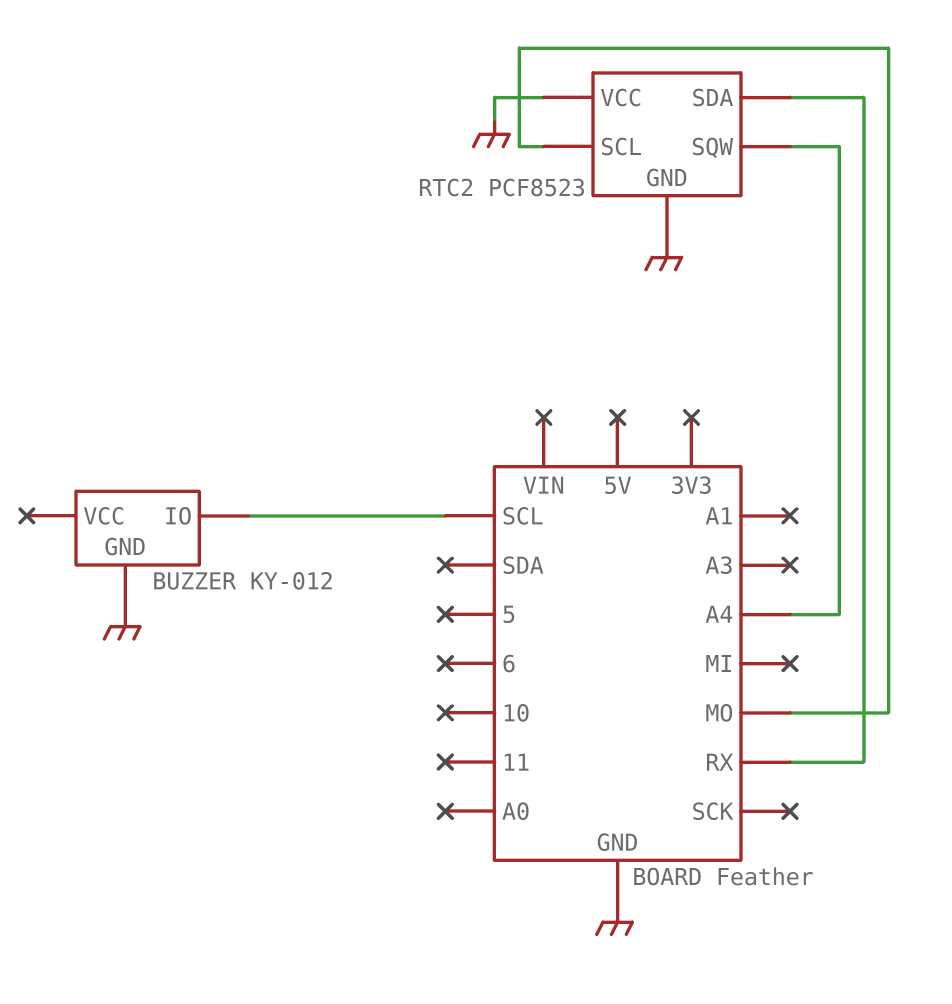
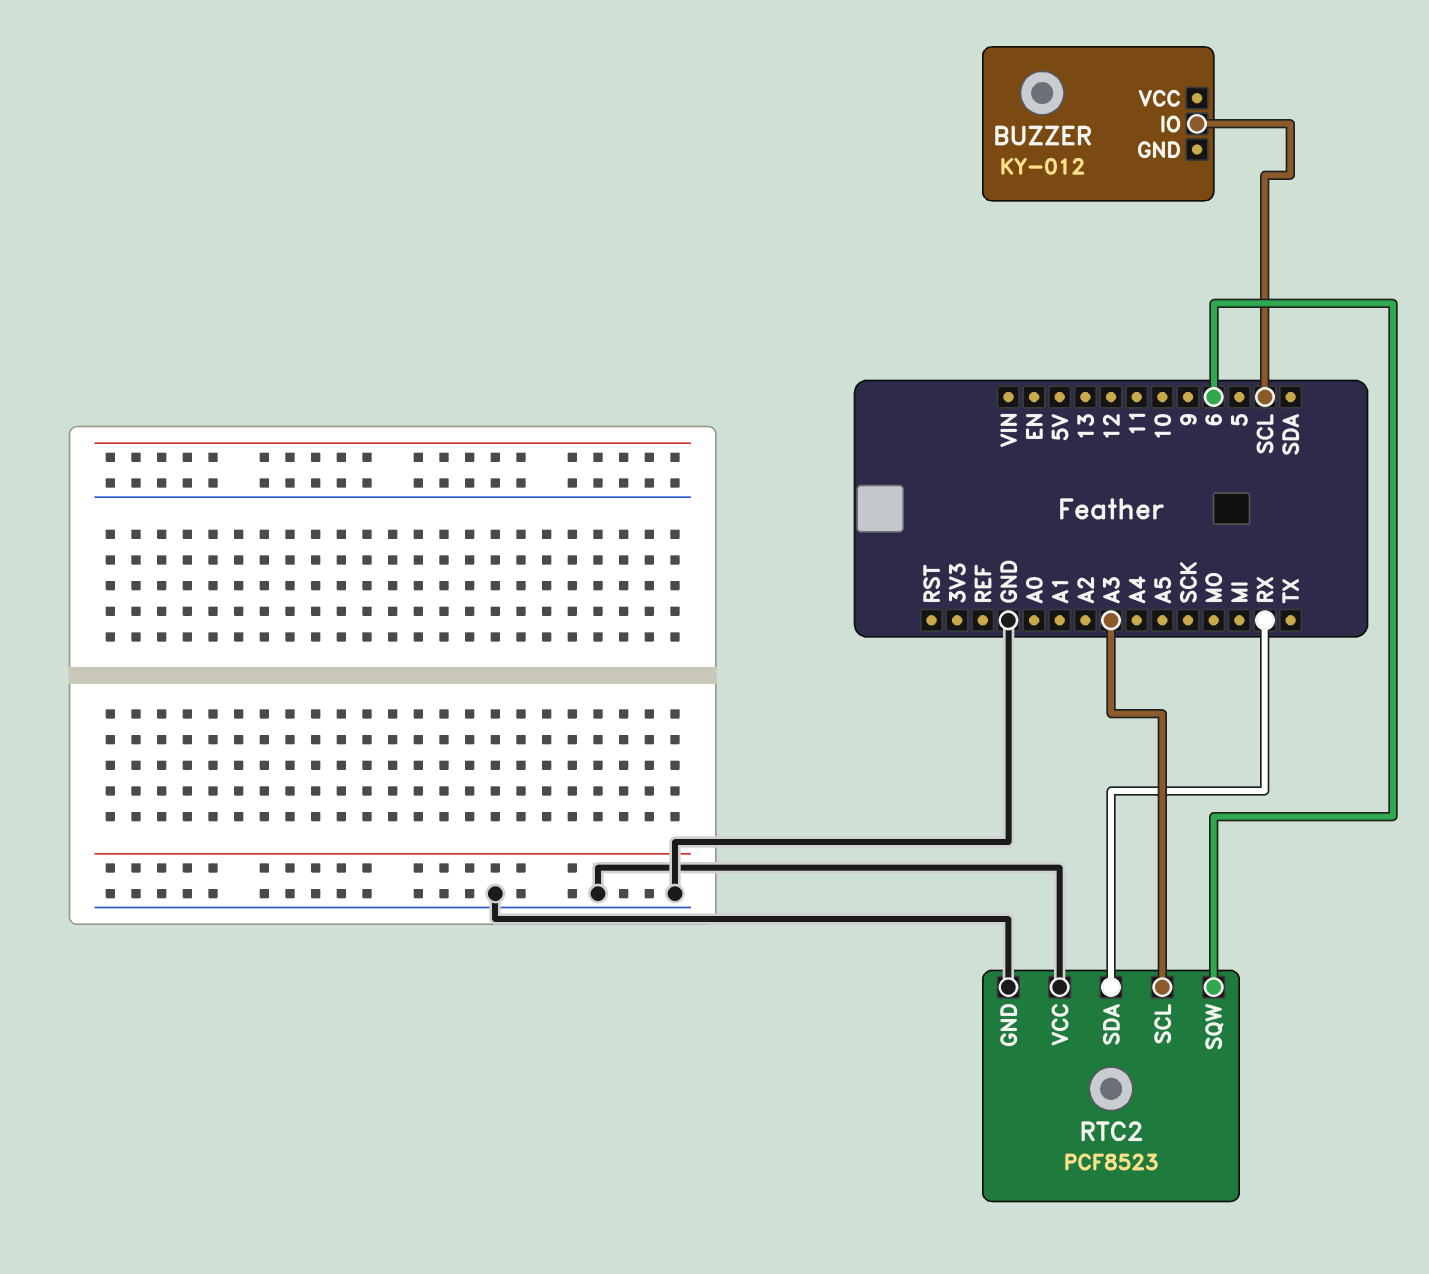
BUZZER pin GND: GND -> none
RTC2 pin SCL: MO -> A3
RTC2 pin SQW: A4 -> 6

